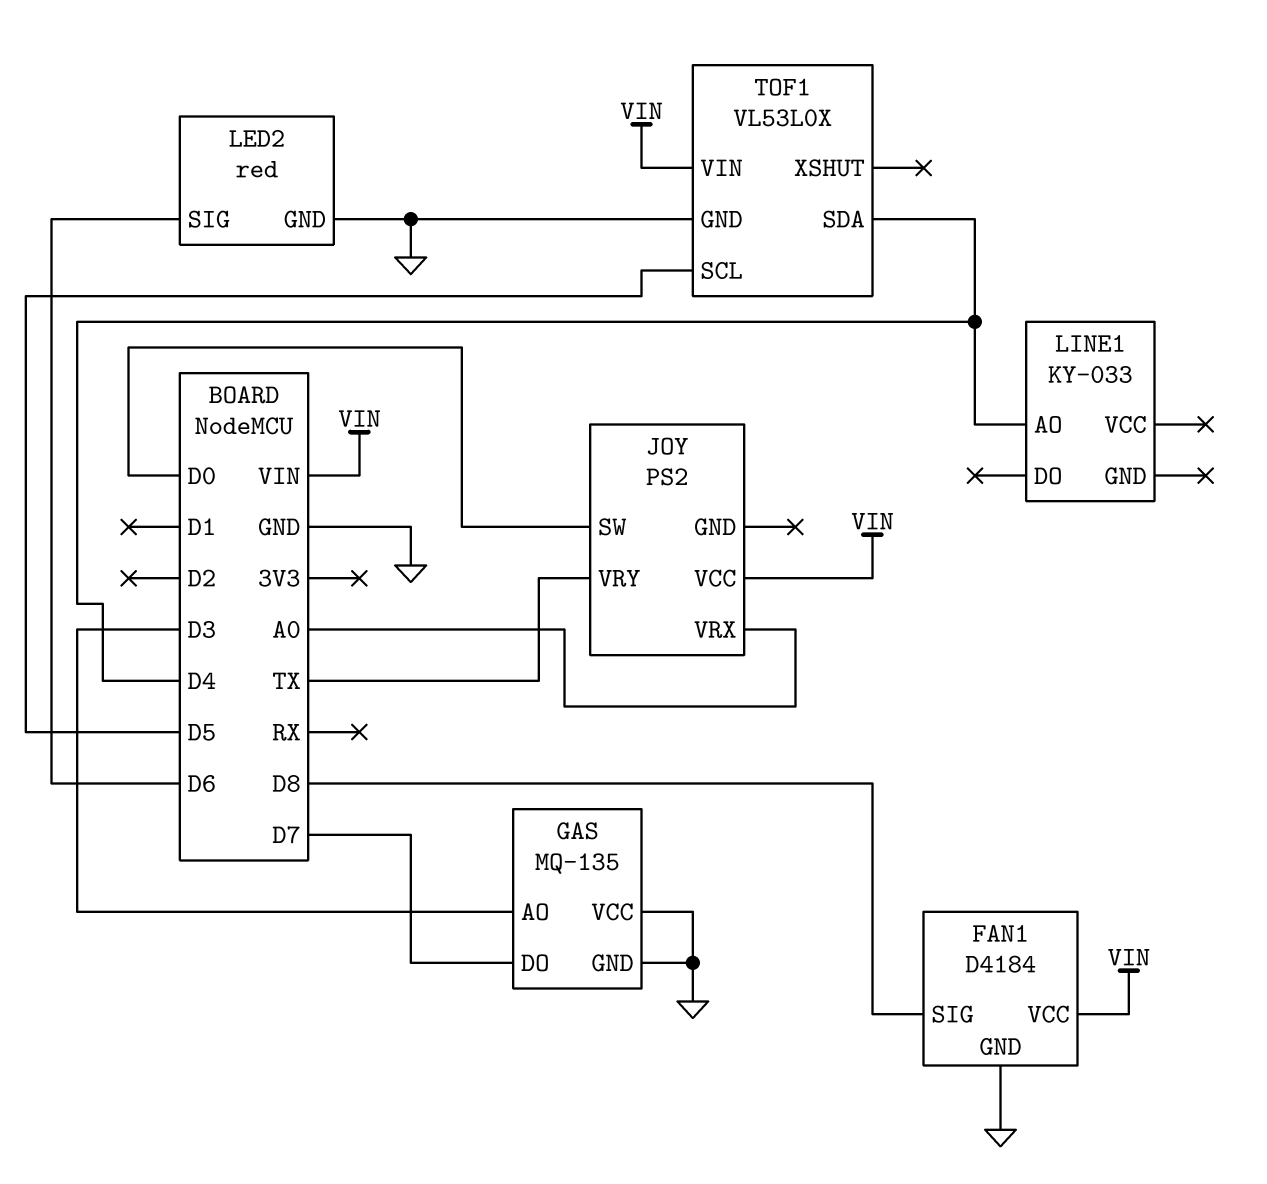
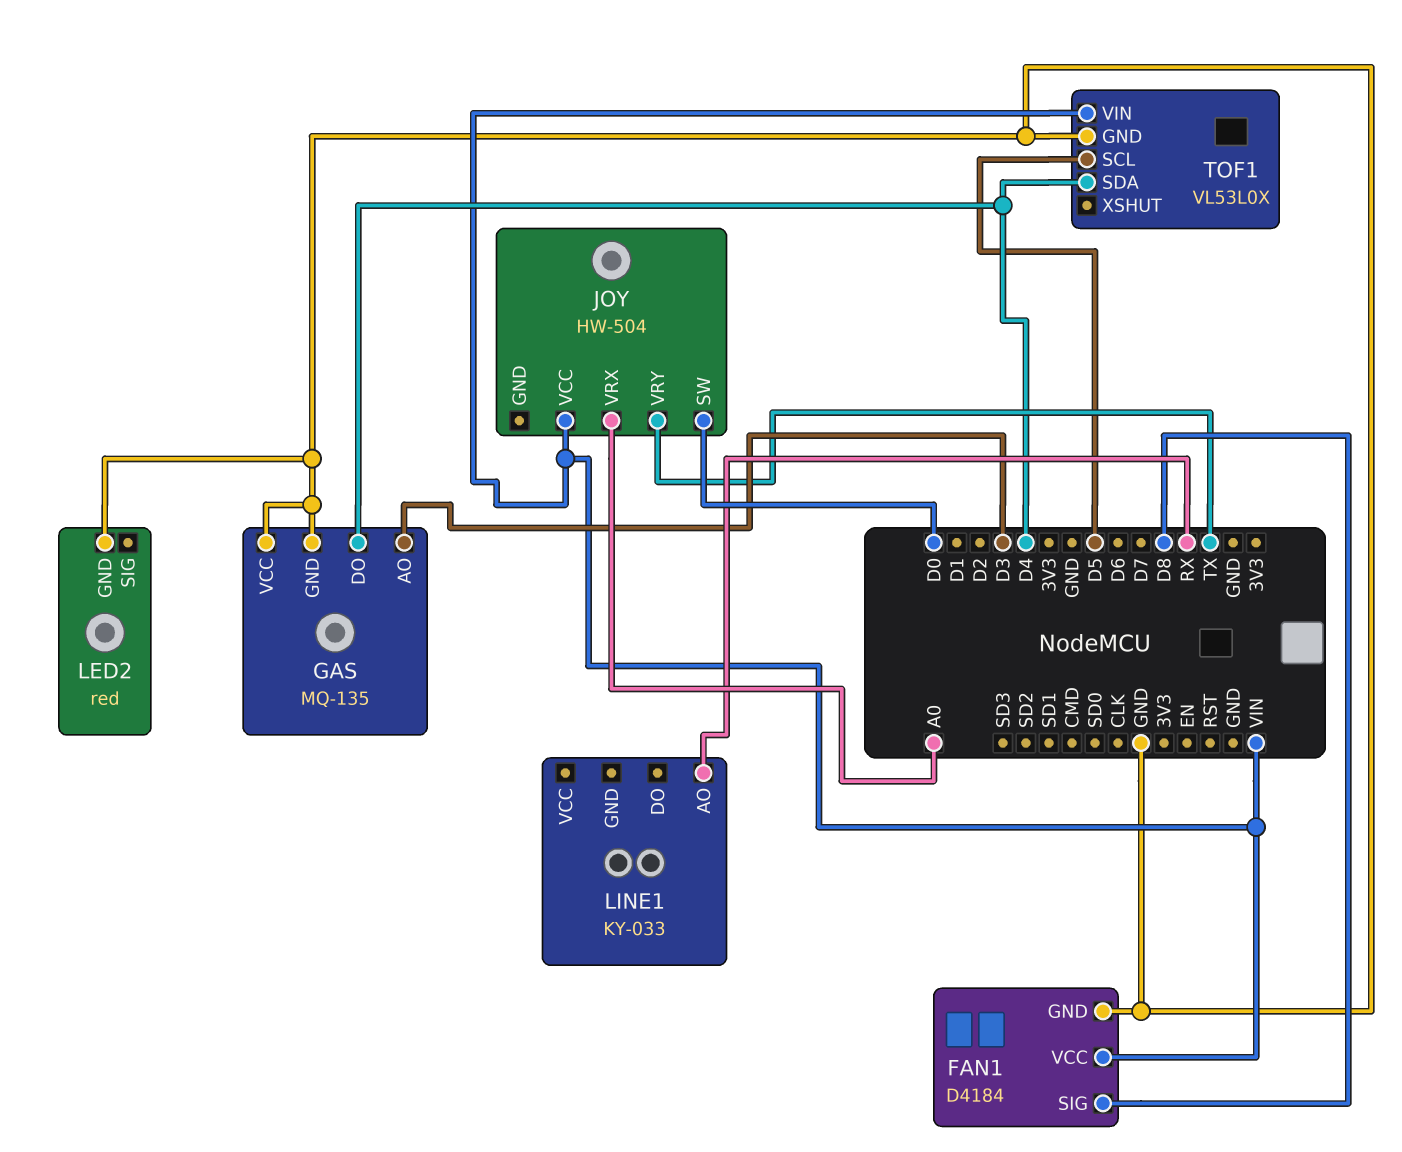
GAS pin DO: D7 -> D4
JOY: PS2 -> HW-504
LED2 pin SIG: D6 -> none
LINE1 pin AO: D4 -> RX

